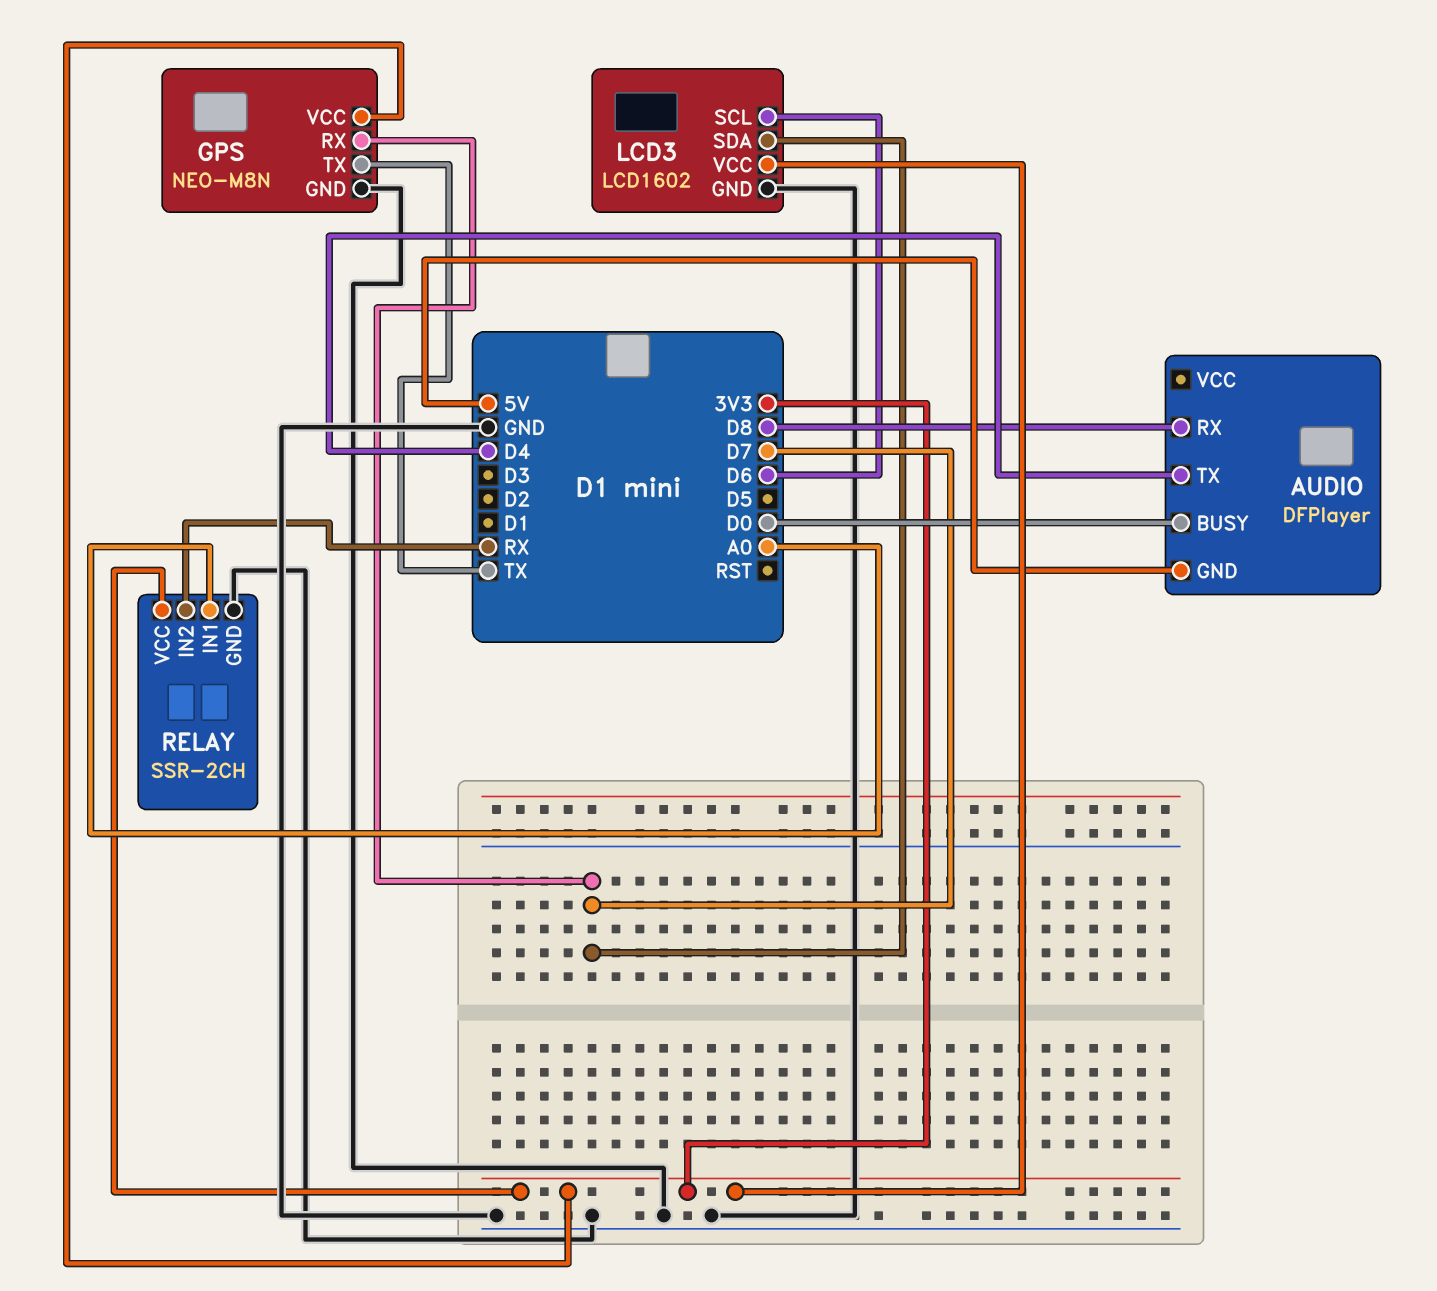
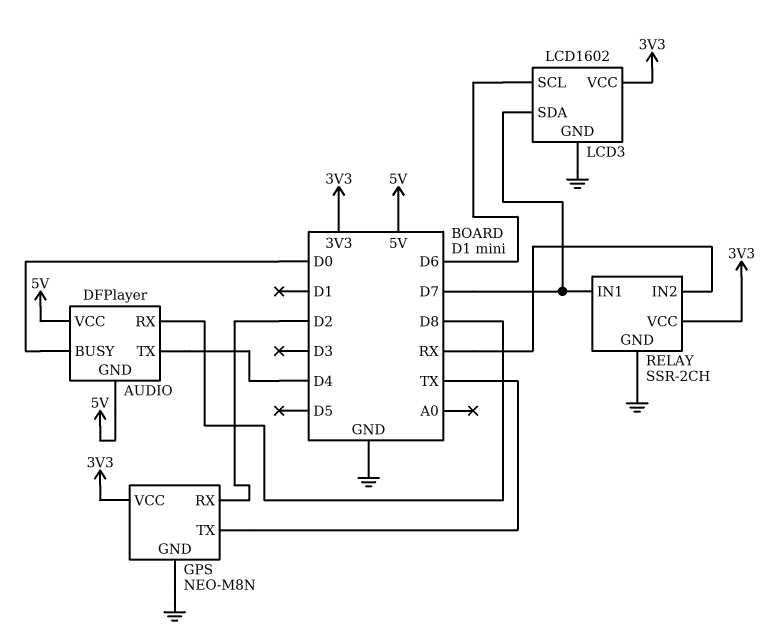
AUDIO pin VCC: none -> 5V
GPS pin RX: D7 -> D2
RELAY pin IN1: A0 -> D7

